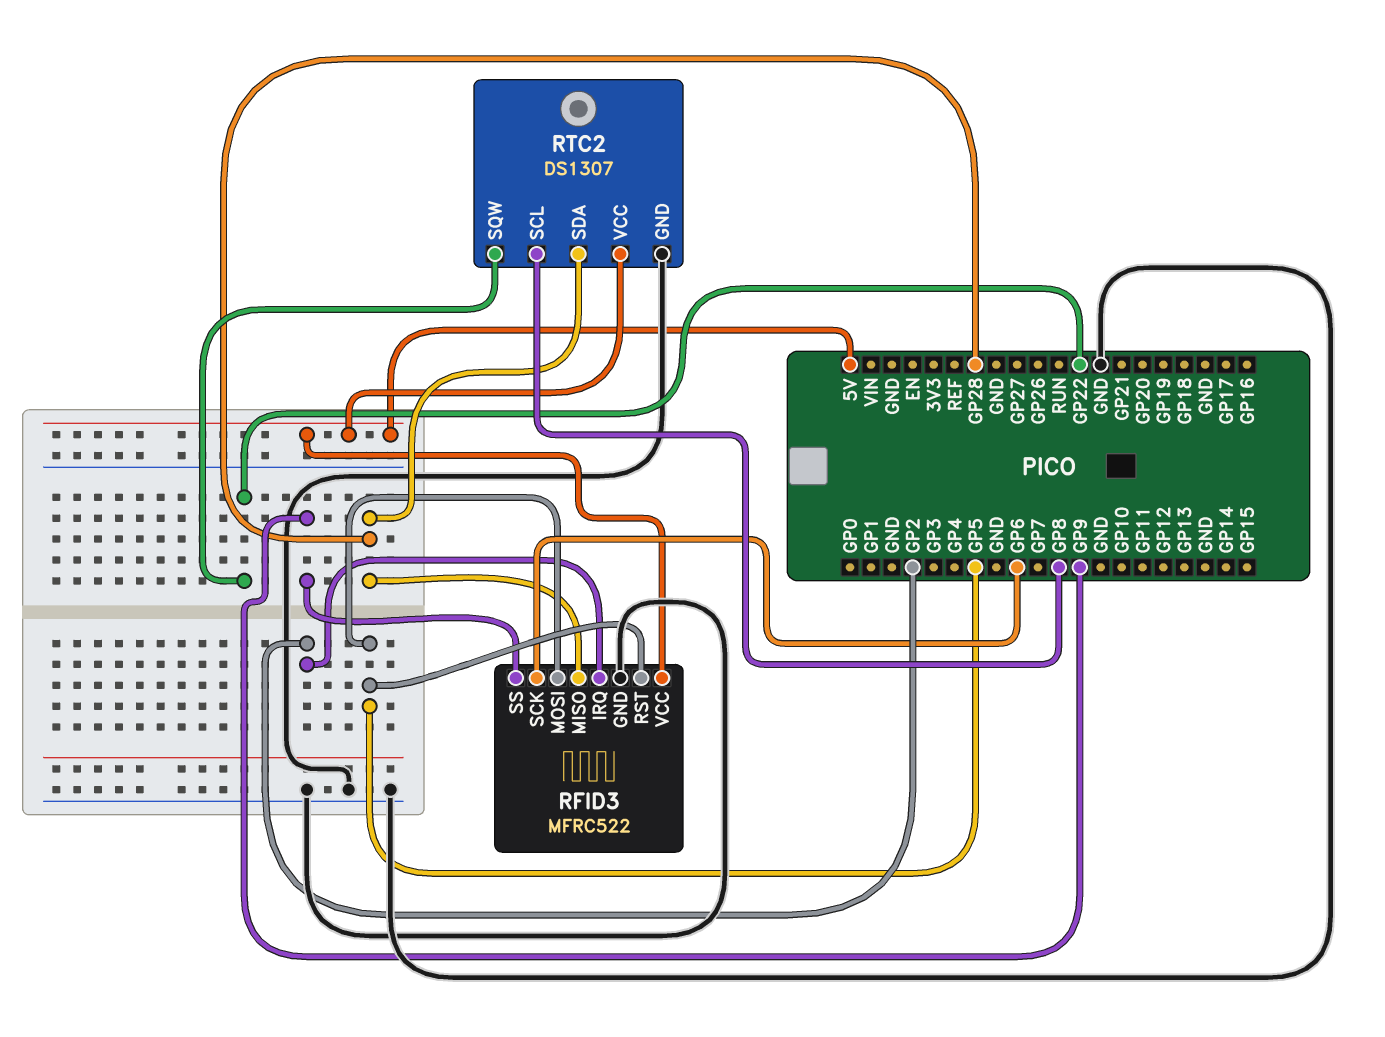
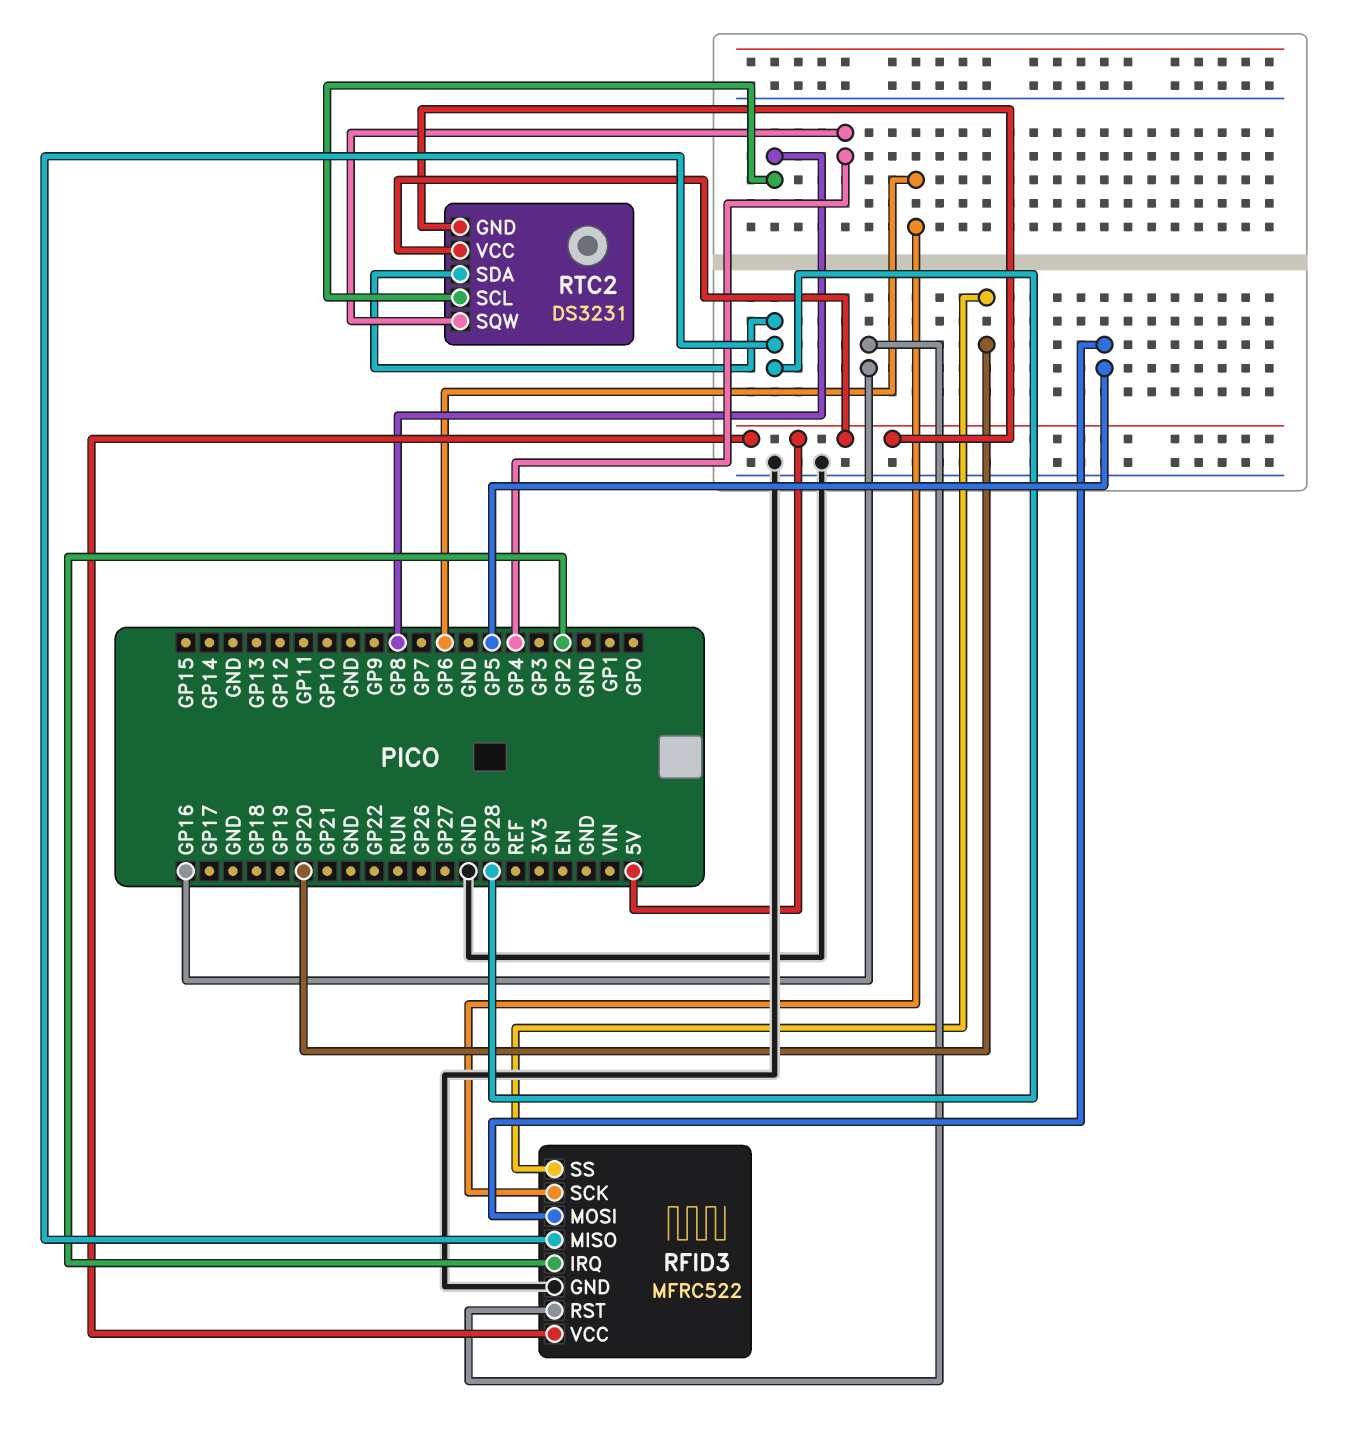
RFID3 pin RST: GP5 -> GP16
RFID3 pin SS: GP9 -> GP20
RTC2: DS1307 -> DS3231
RTC2 pin GND: GND -> 5V
RTC2 pin SQW: GP22 -> GP4

